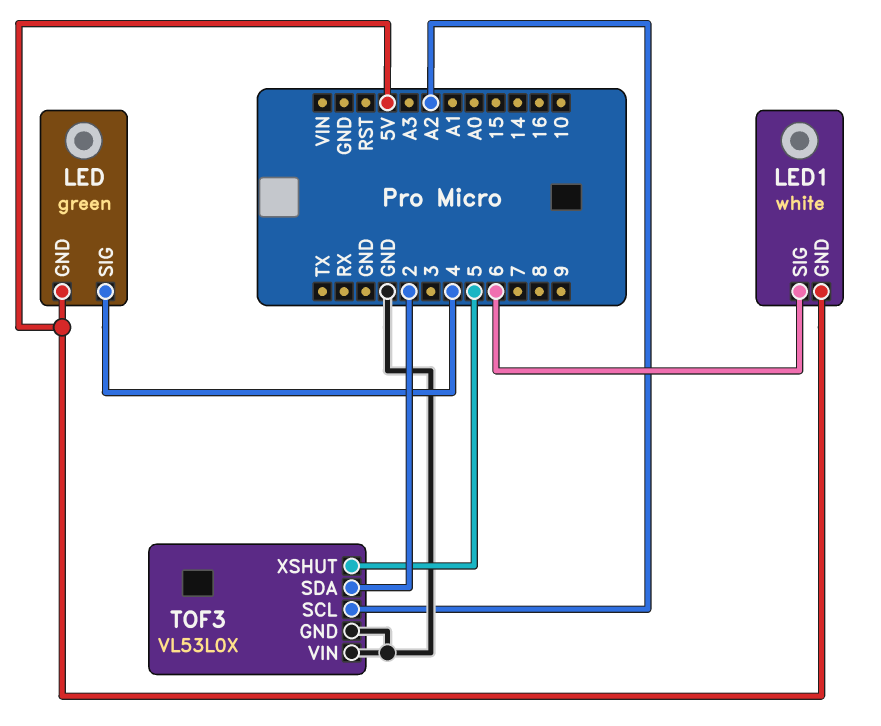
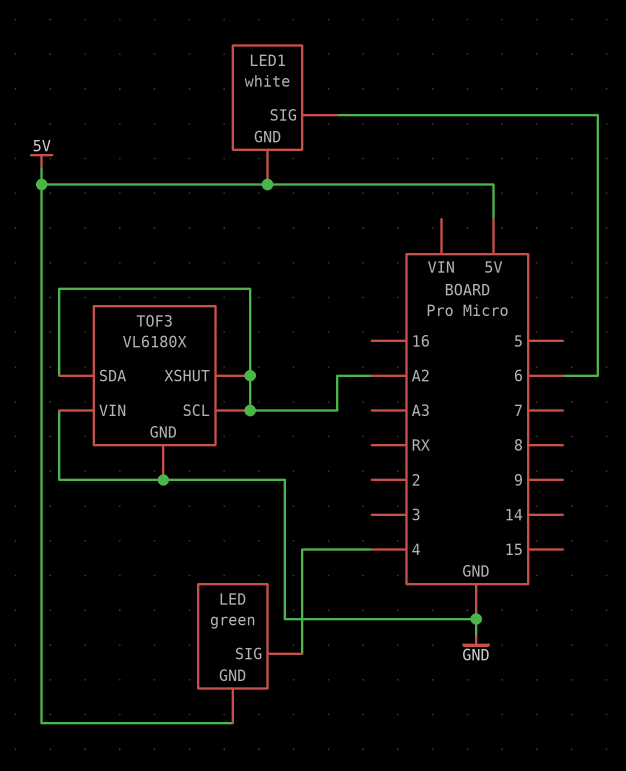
TOF3: VL53L0X -> VL6180X
TOF3 pin SDA: 2 -> A2
TOF3 pin XSHUT: 5 -> A2

